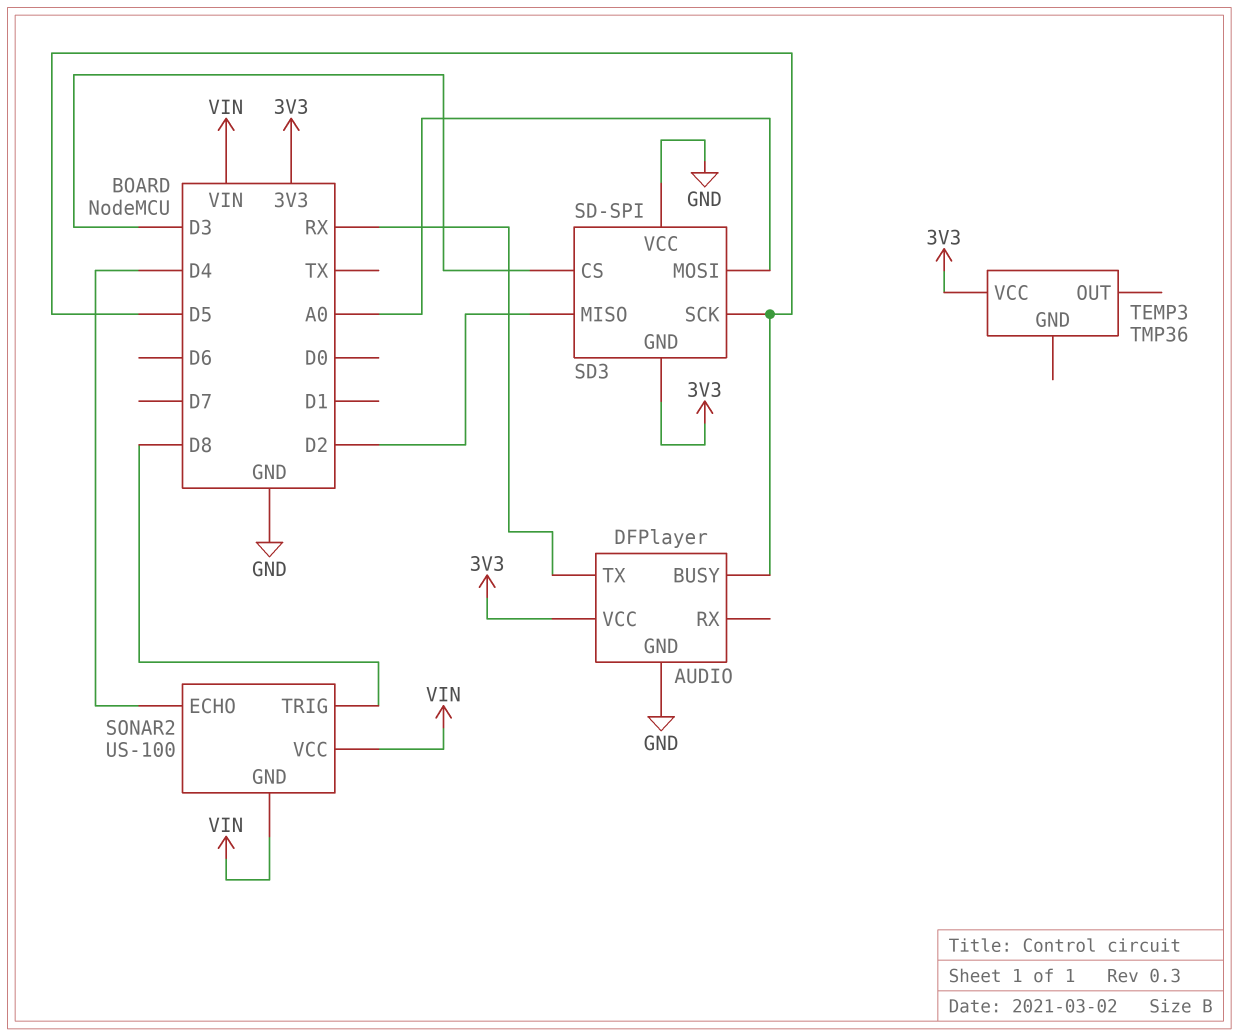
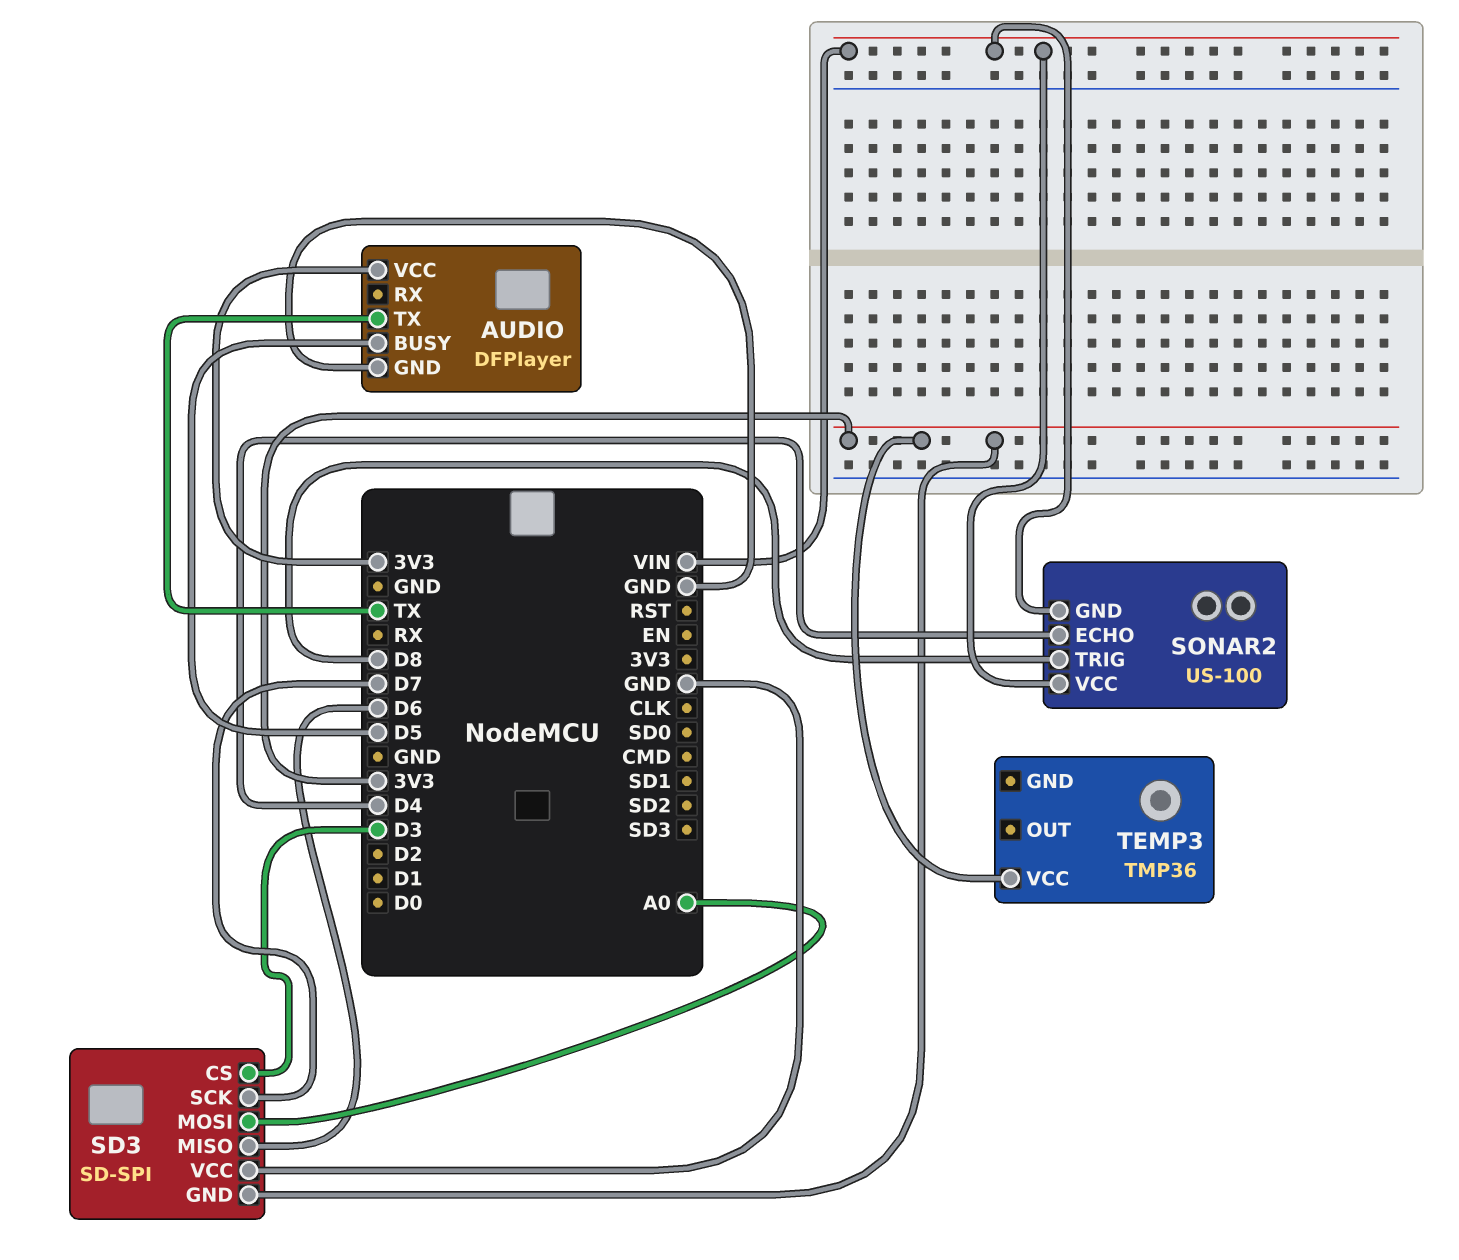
AUDIO pin TX: RX -> TX
SD3 pin MISO: D2 -> D6
SD3 pin SCK: D5 -> D7

